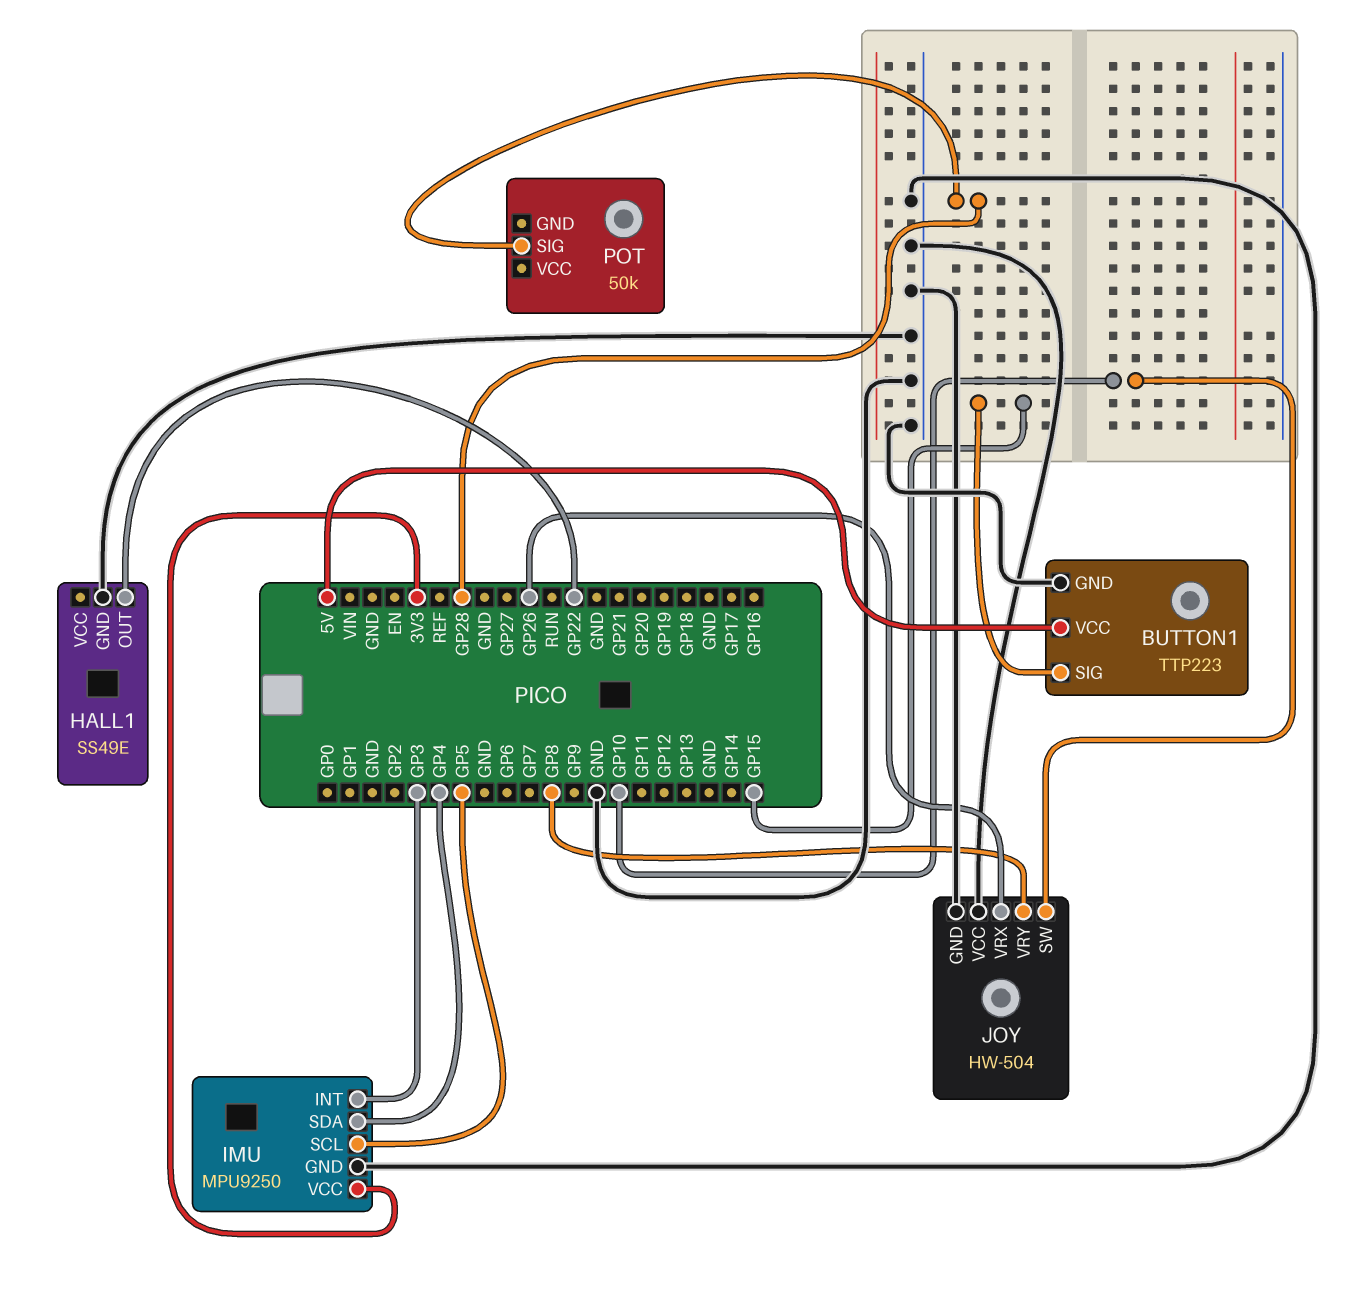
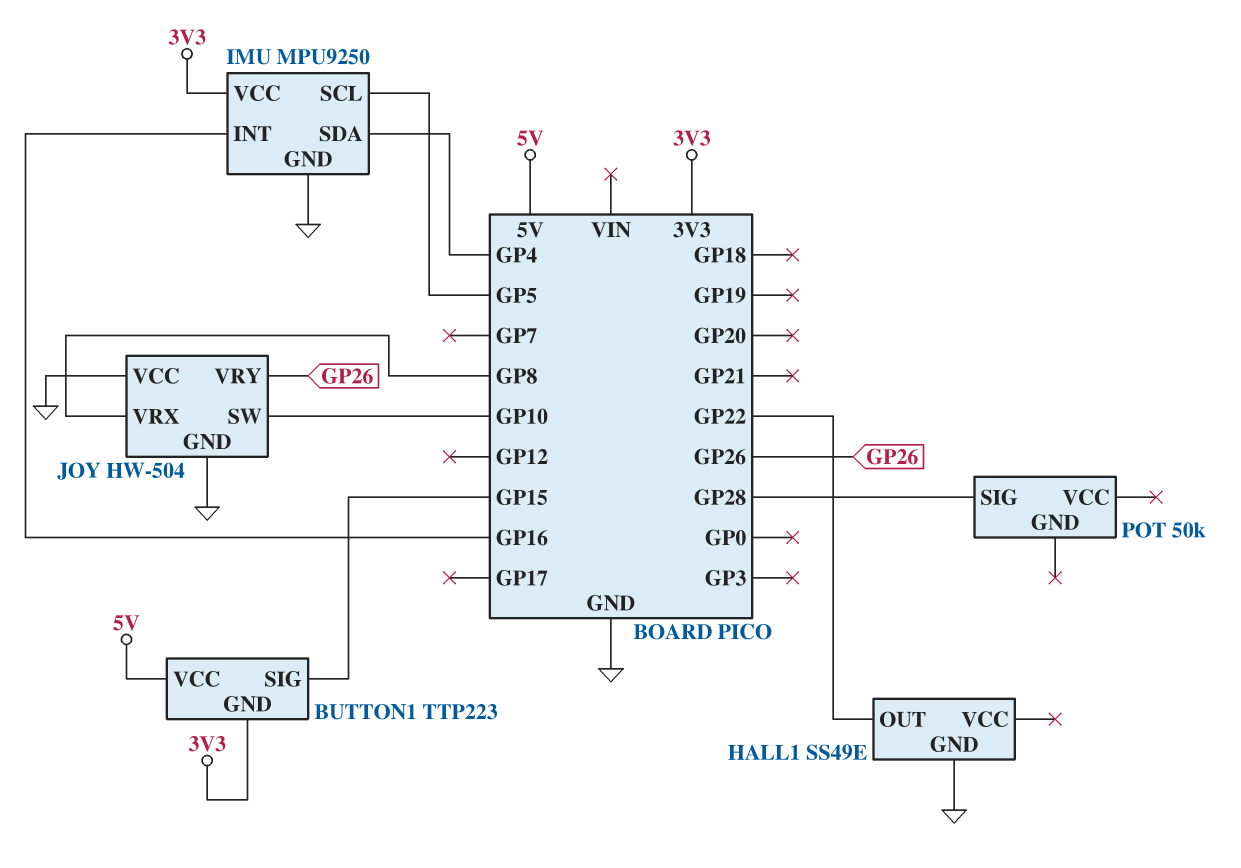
BUTTON1 pin GND: GND -> 3V3
IMU pin INT: GP3 -> GP16
JOY pin VRX: GP26 -> GP8
JOY pin VRY: GP8 -> GP26

